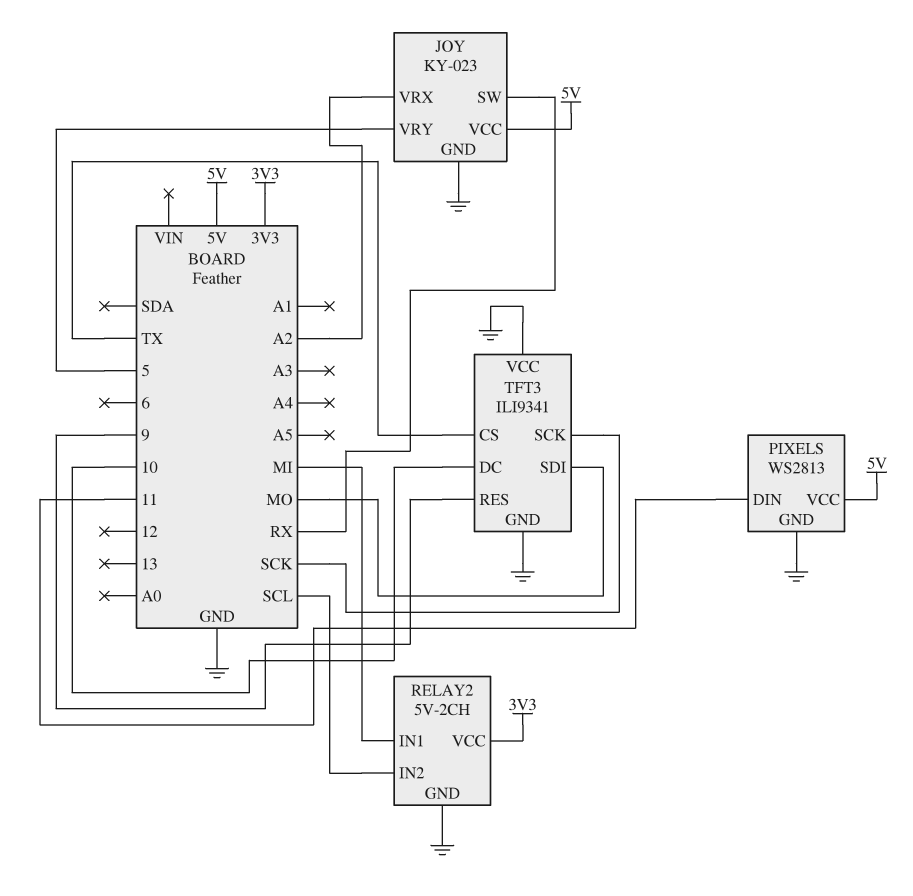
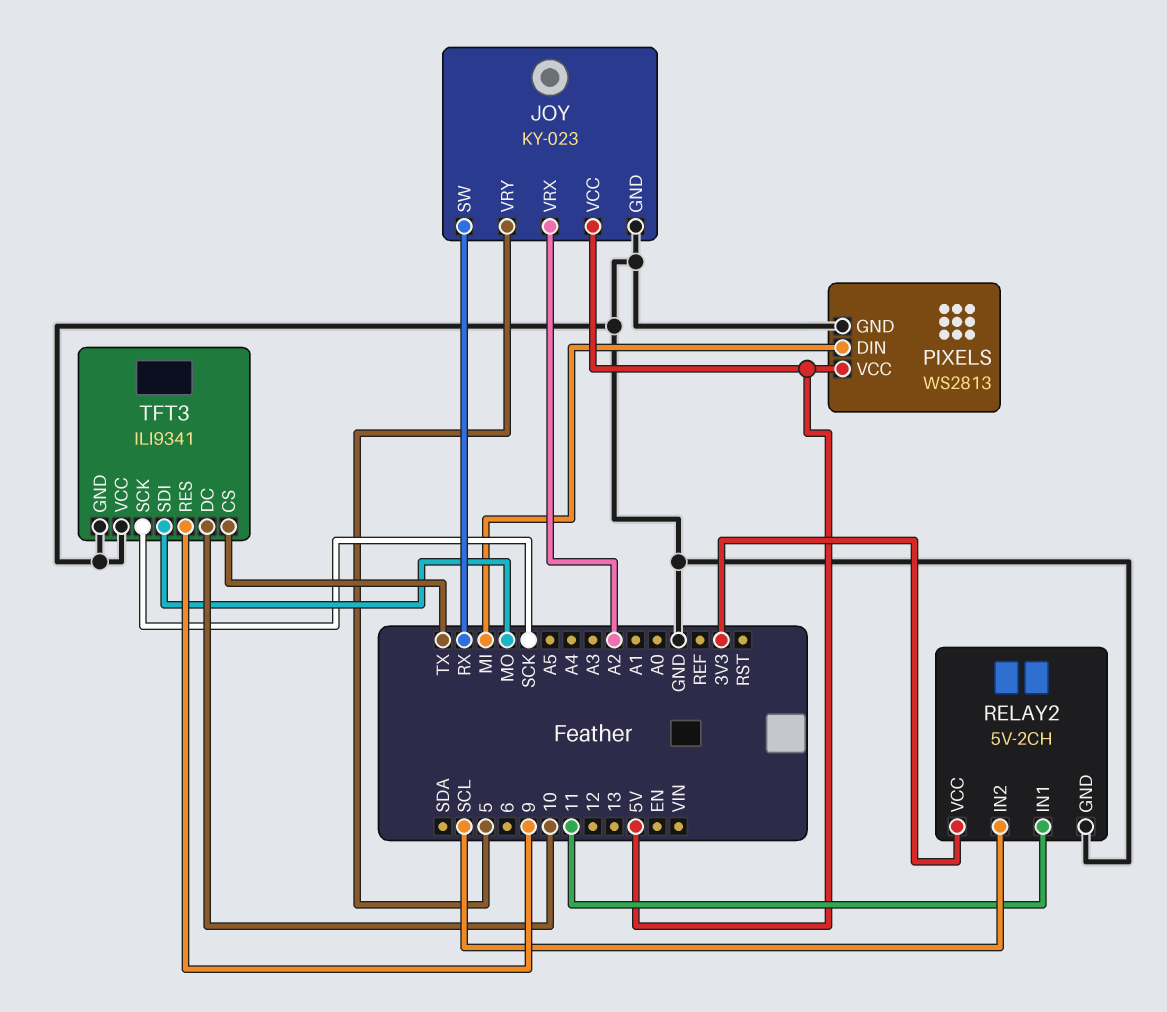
PIXELS pin DIN: 11 -> MI
RELAY2 pin IN1: MI -> 11

